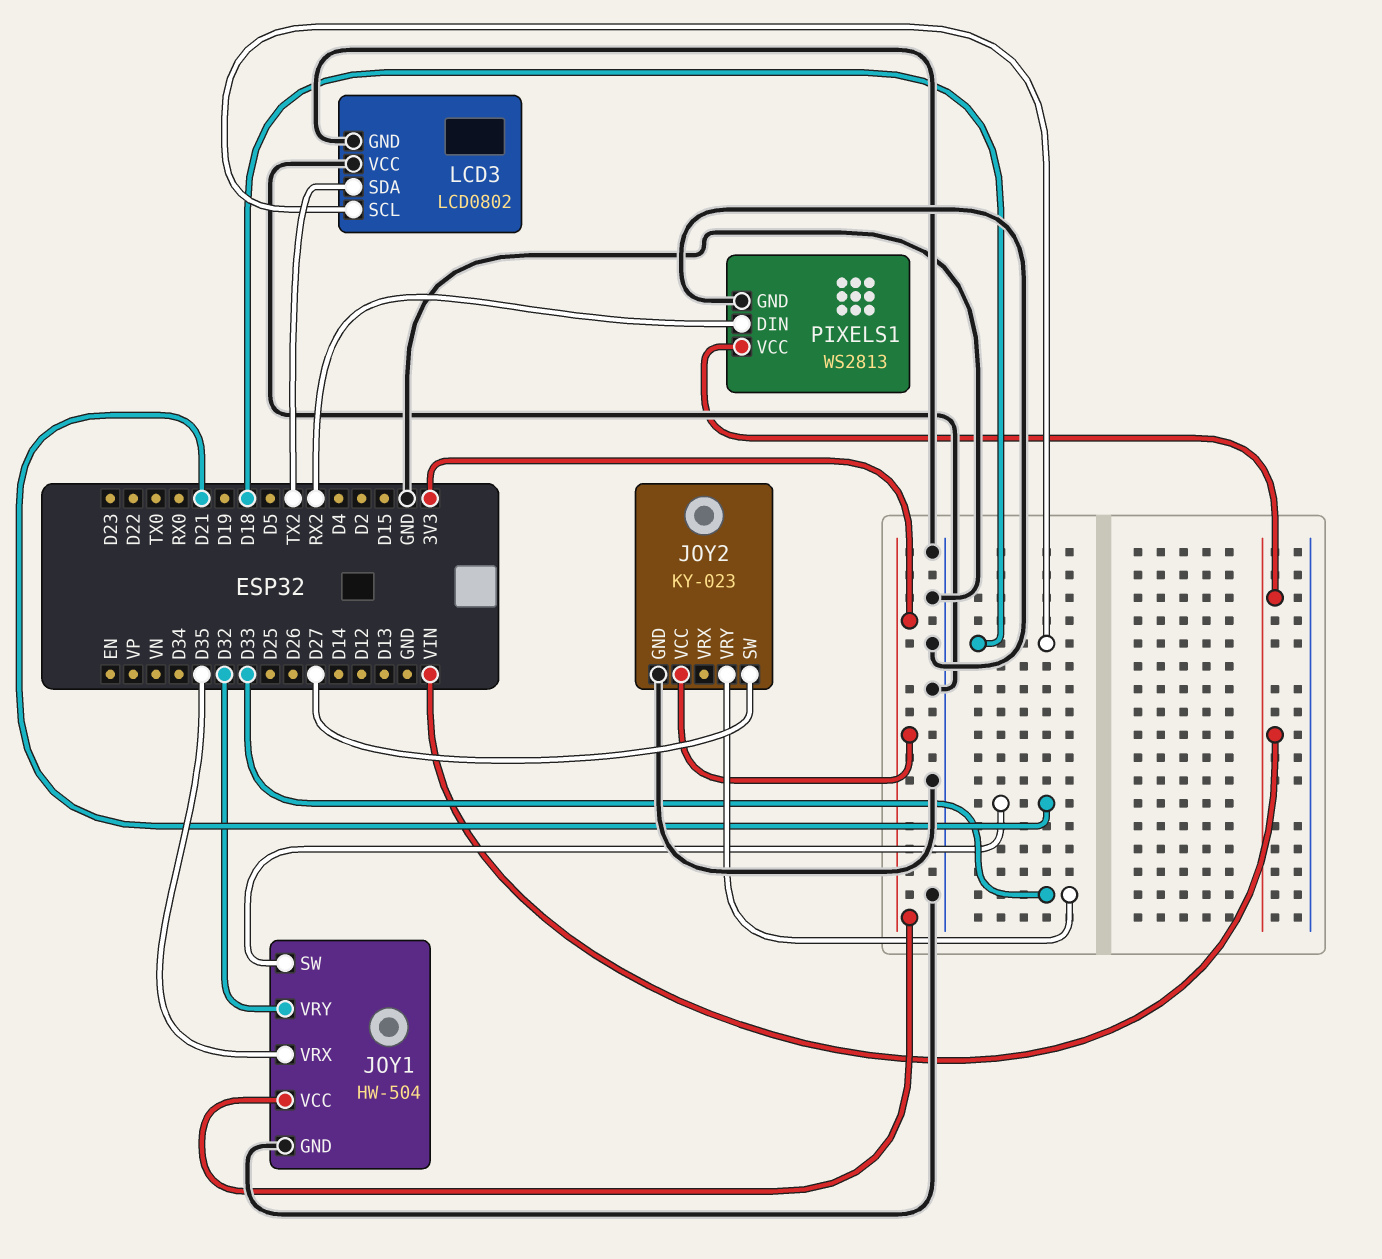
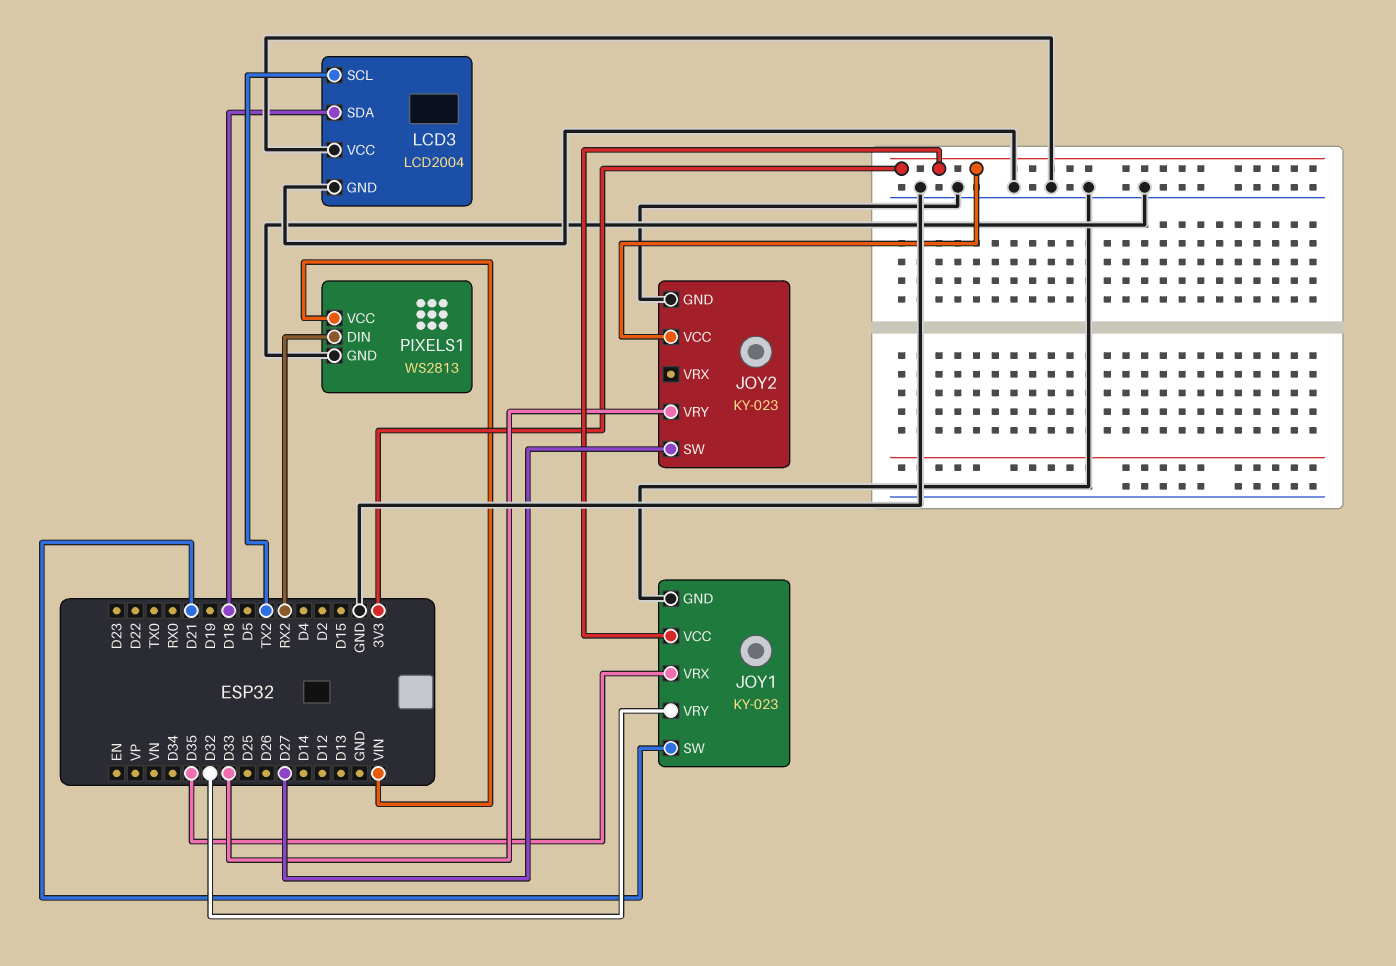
JOY1: HW-504 -> KY-023
LCD3: LCD0802 -> LCD2004
LCD3 pin SCL: D18 -> TX2
LCD3 pin SDA: TX2 -> D18

